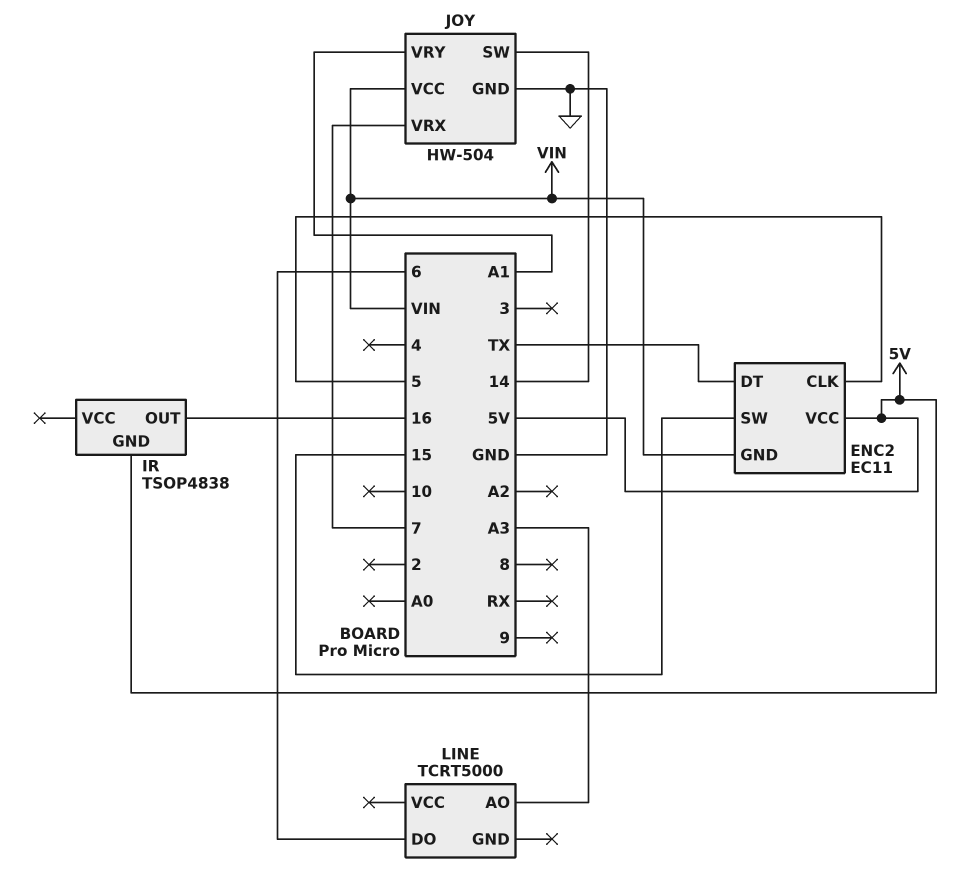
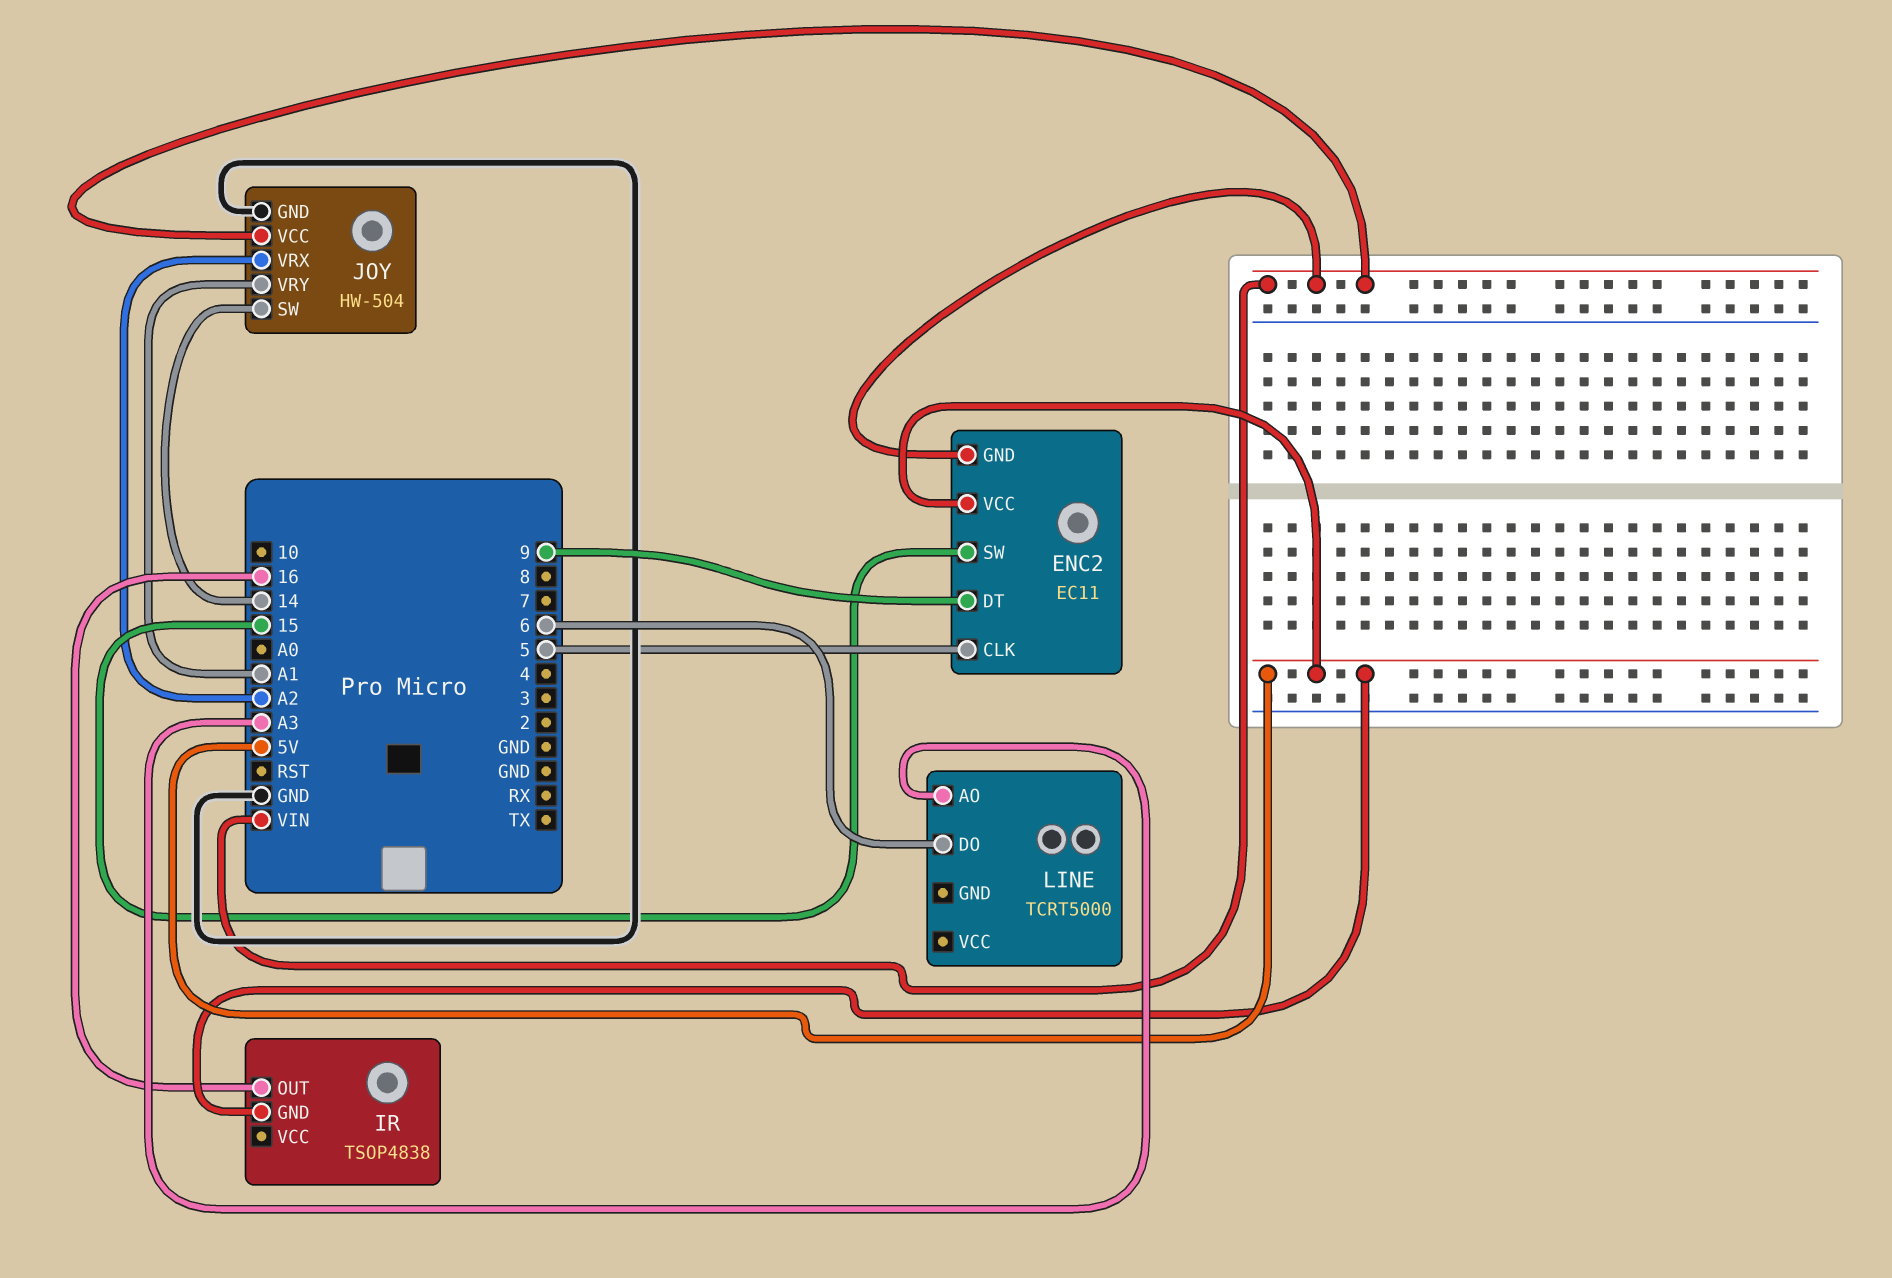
ENC2 pin DT: TX -> 9
JOY pin VRX: 7 -> A2

